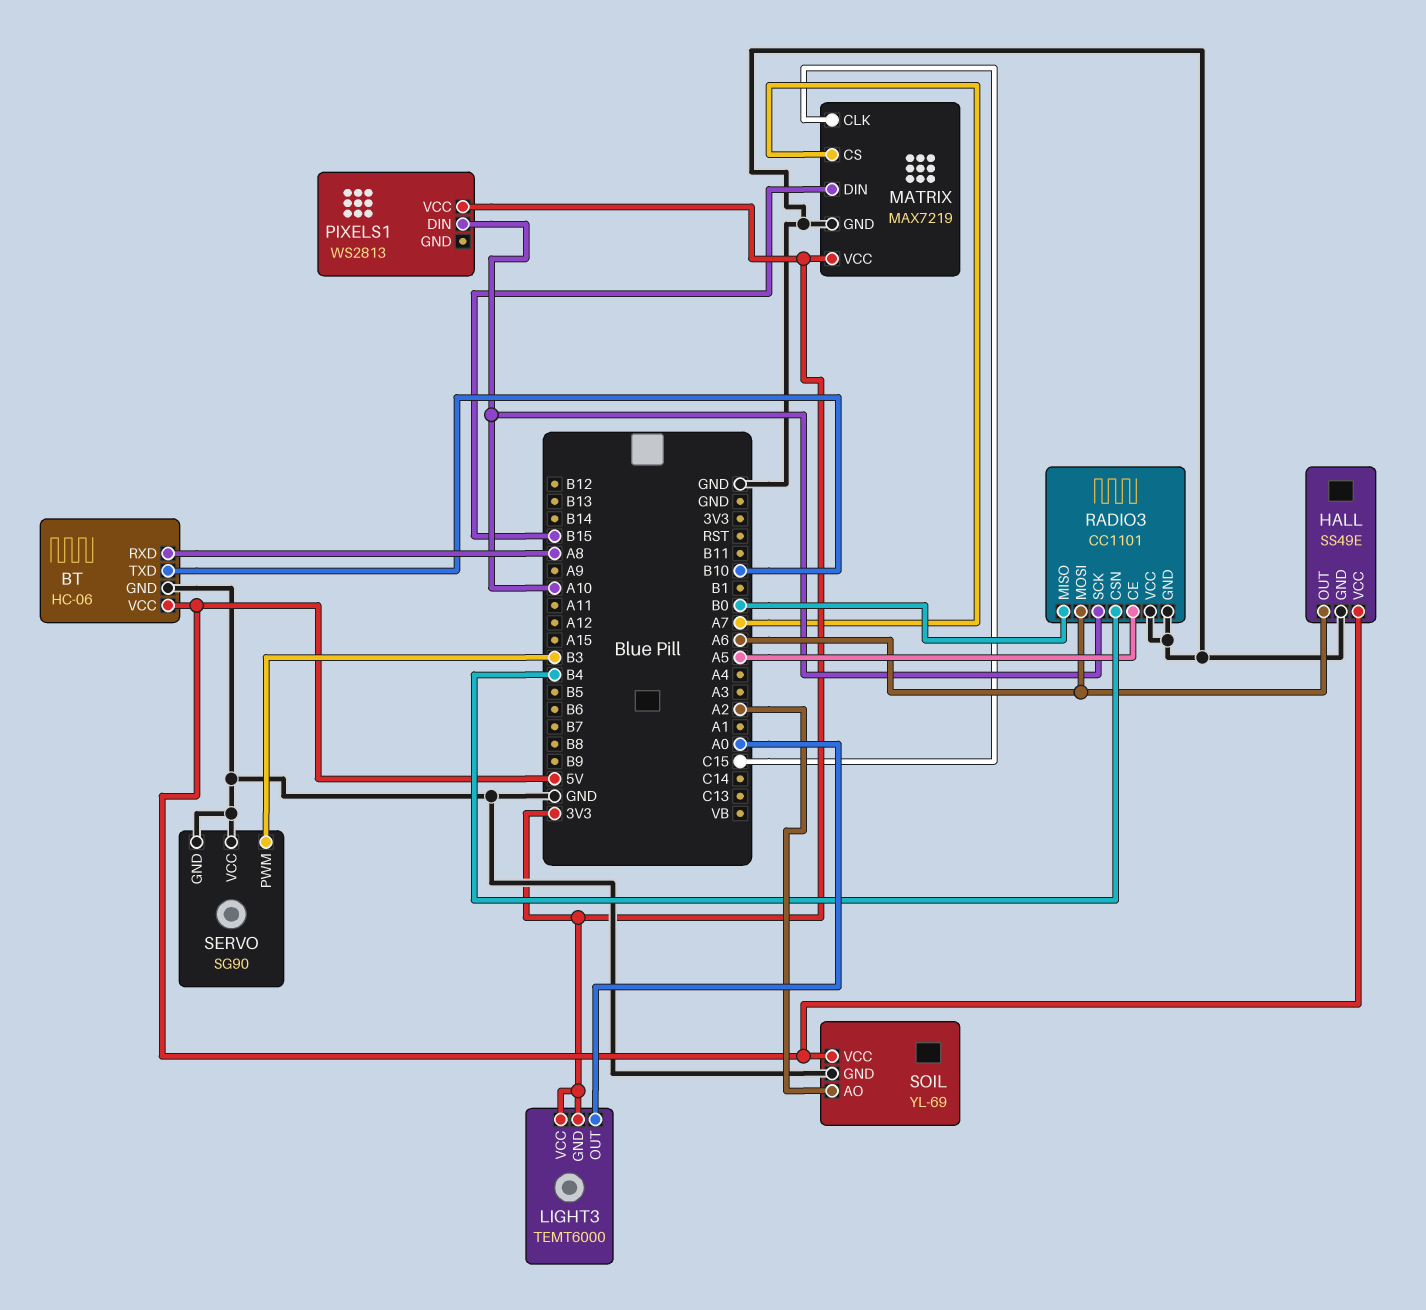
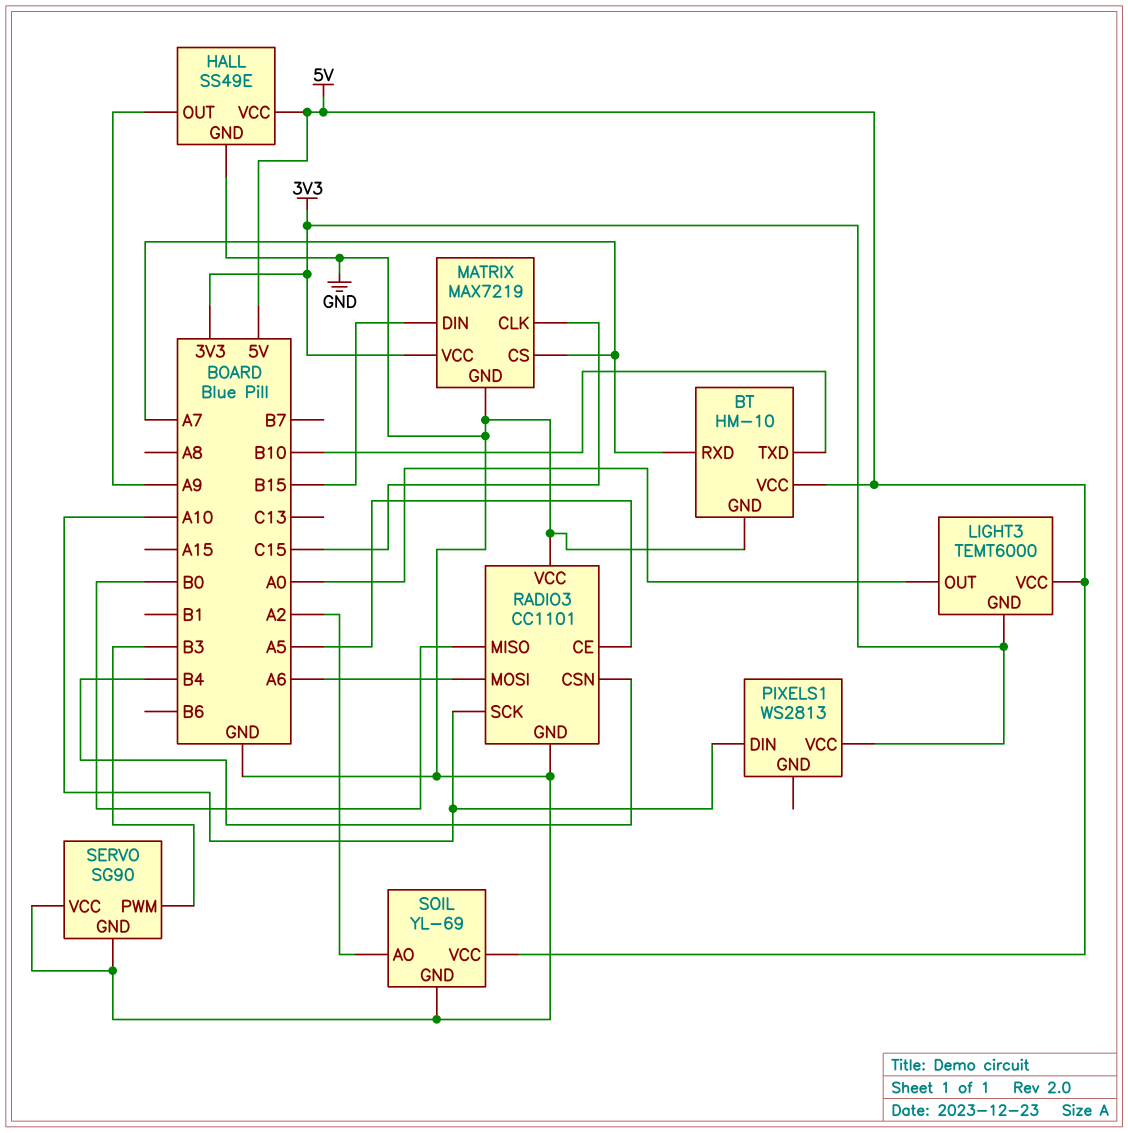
BT: HC-06 -> HM-10
BT pin RXD: A8 -> A7
HALL pin OUT: A6 -> A9
LIGHT3 pin VCC: 3V3 -> 5V

